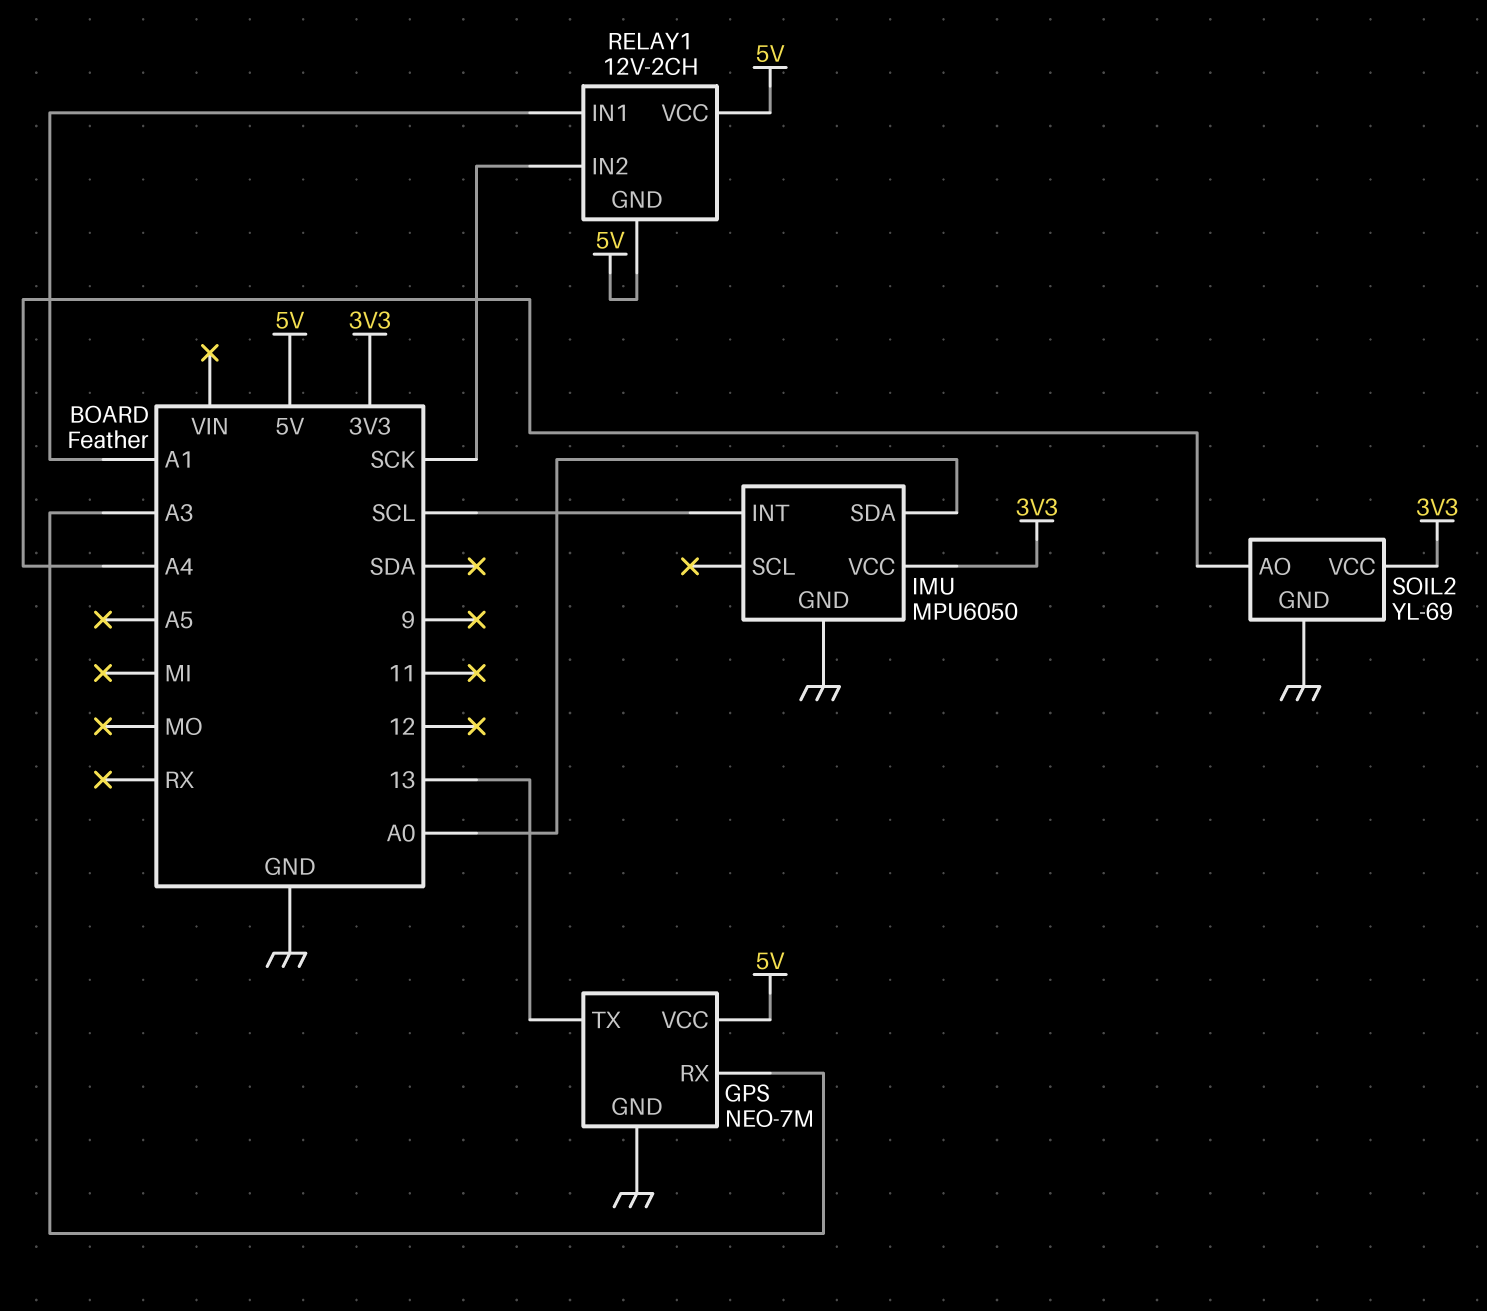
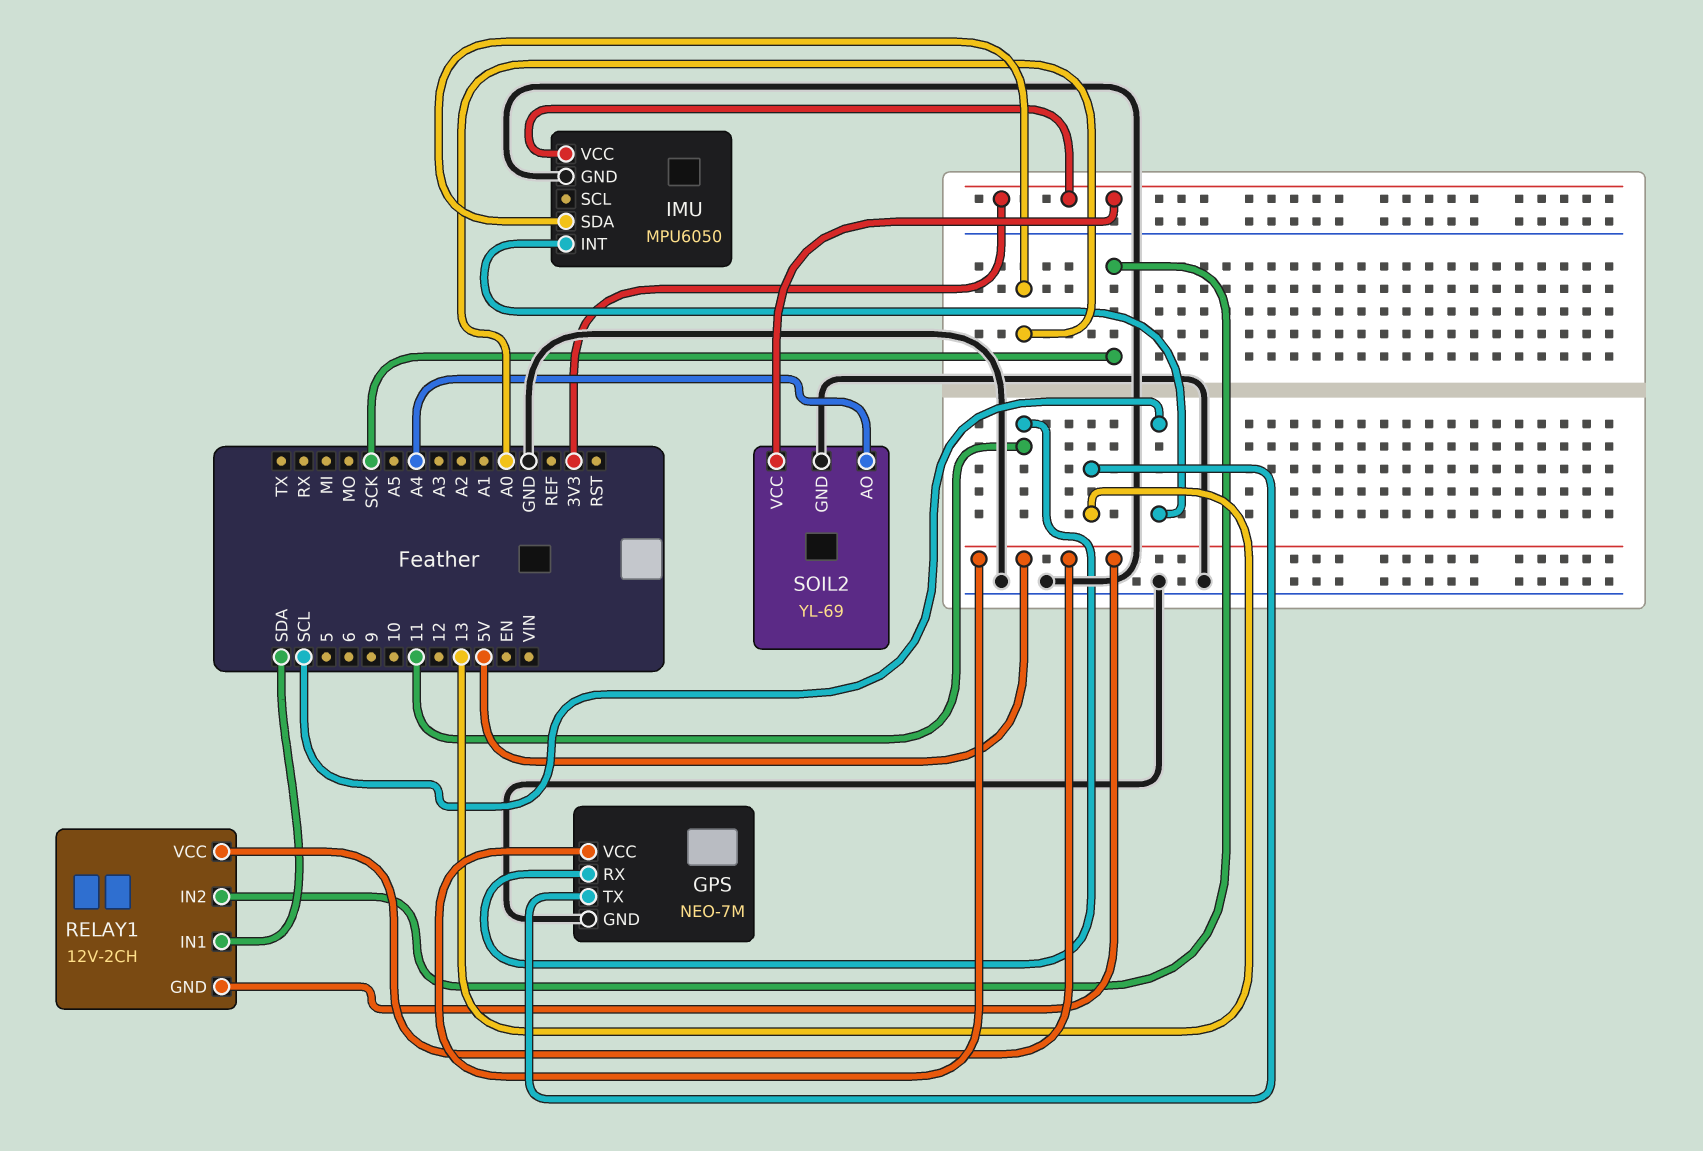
GPS pin RX: A3 -> 11
RELAY1 pin IN1: A1 -> SDA

